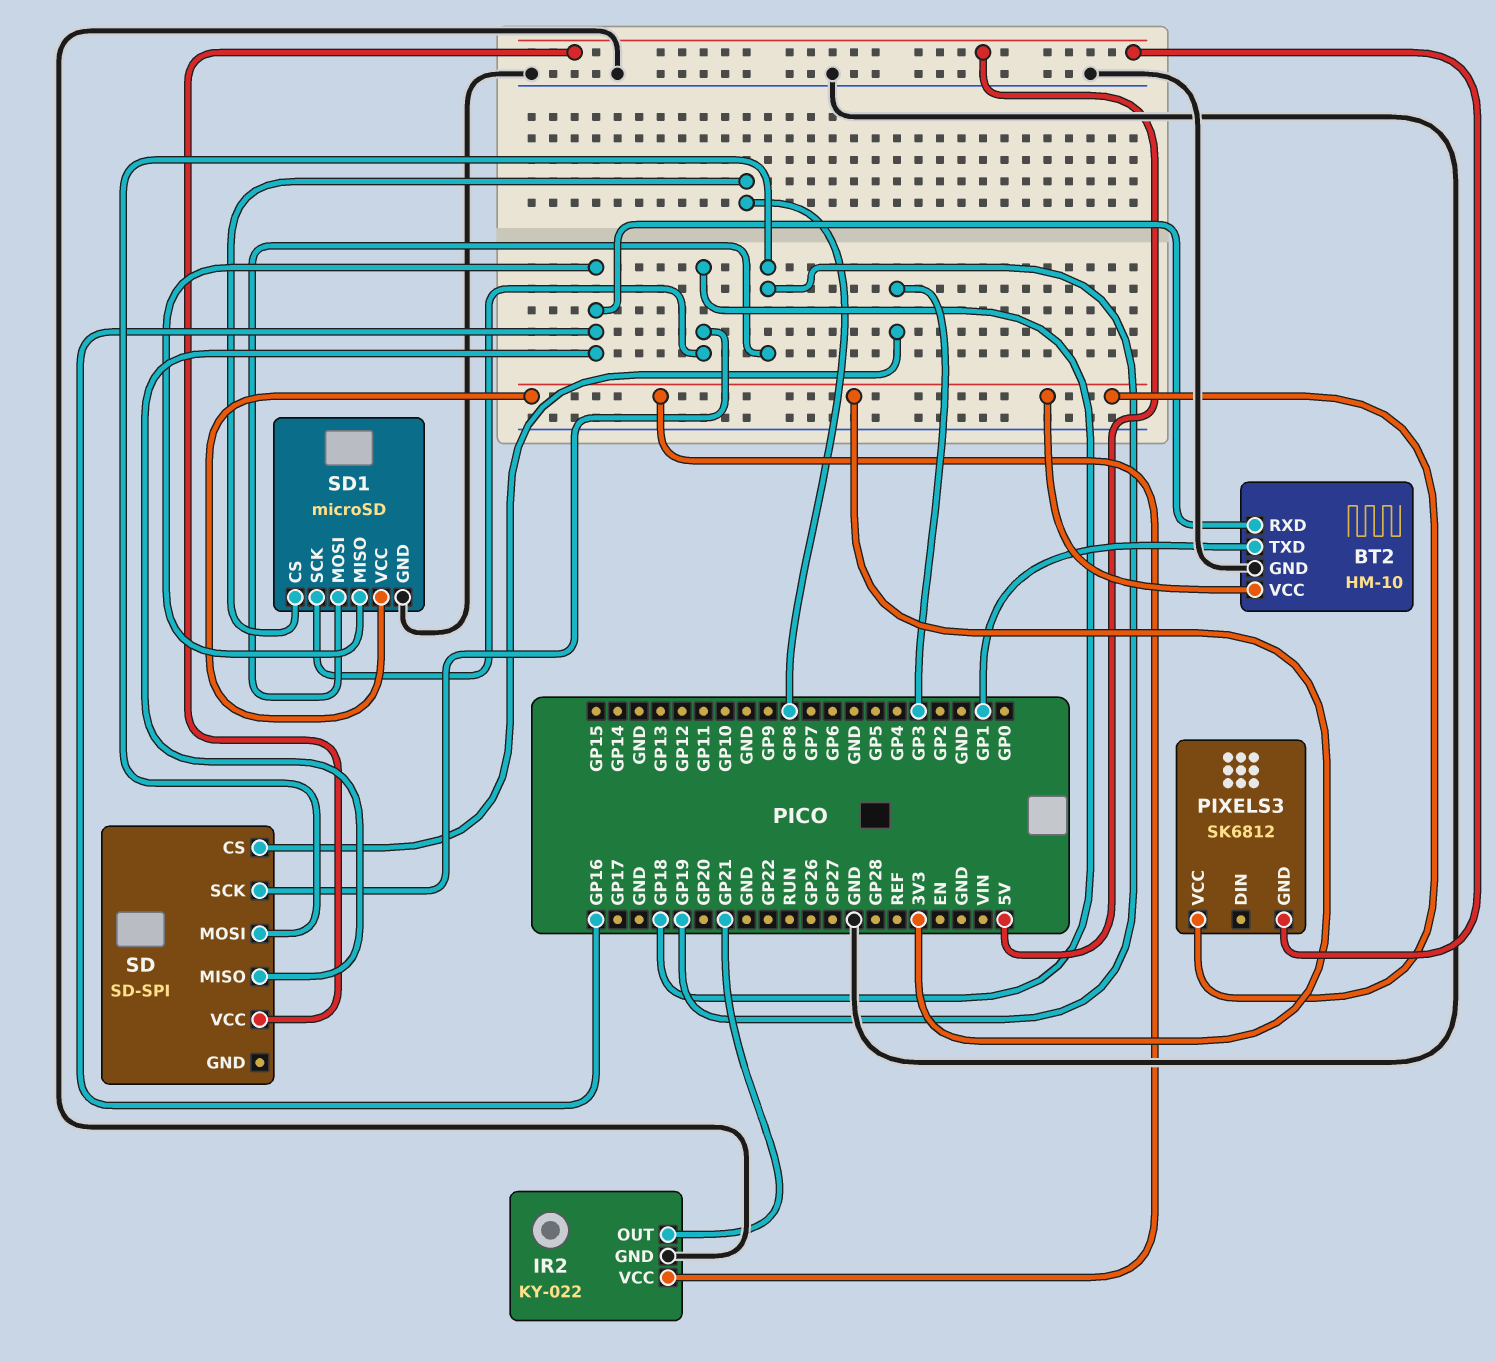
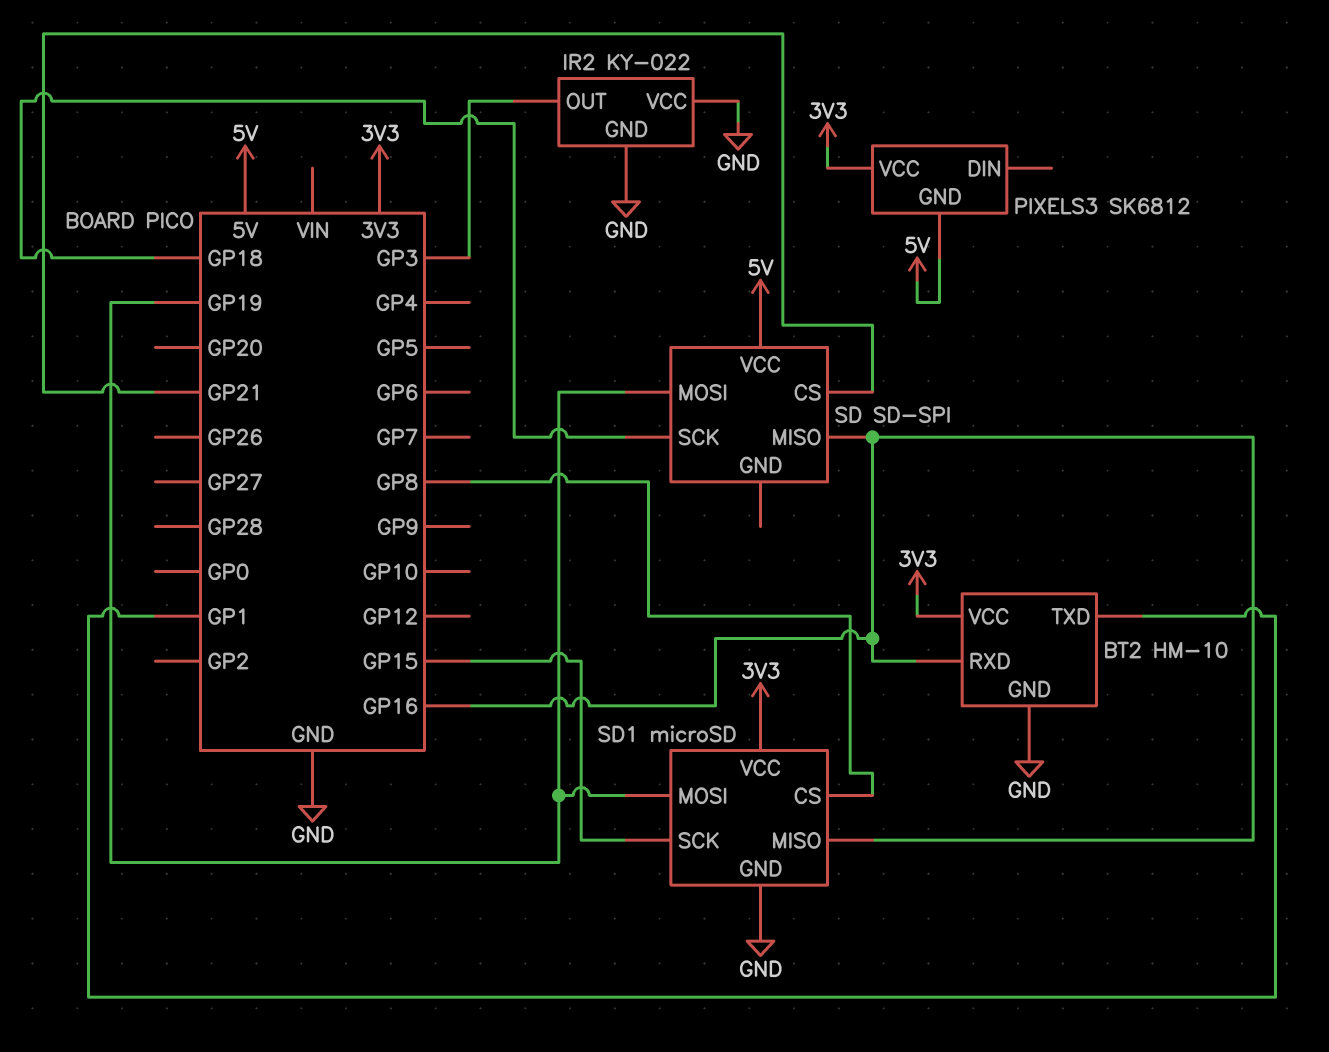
IR2 pin OUT: GP21 -> GP3
IR2 pin VCC: 3V3 -> GND
SD pin CS: GP3 -> GP21
SD1 pin SCK: GP18 -> GP15

